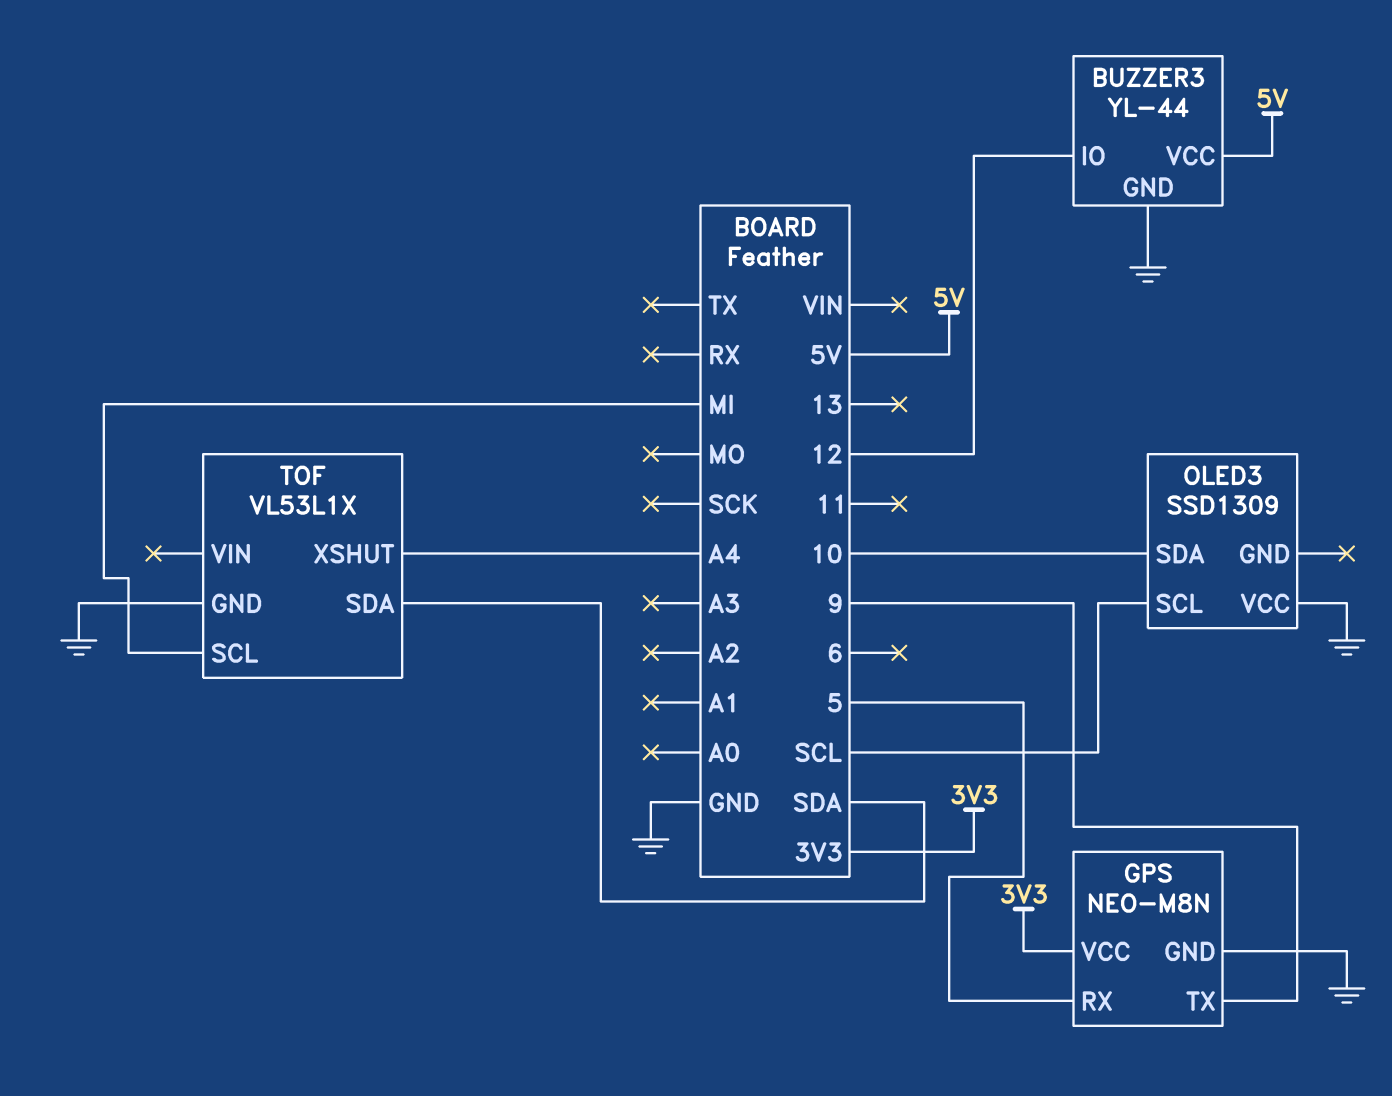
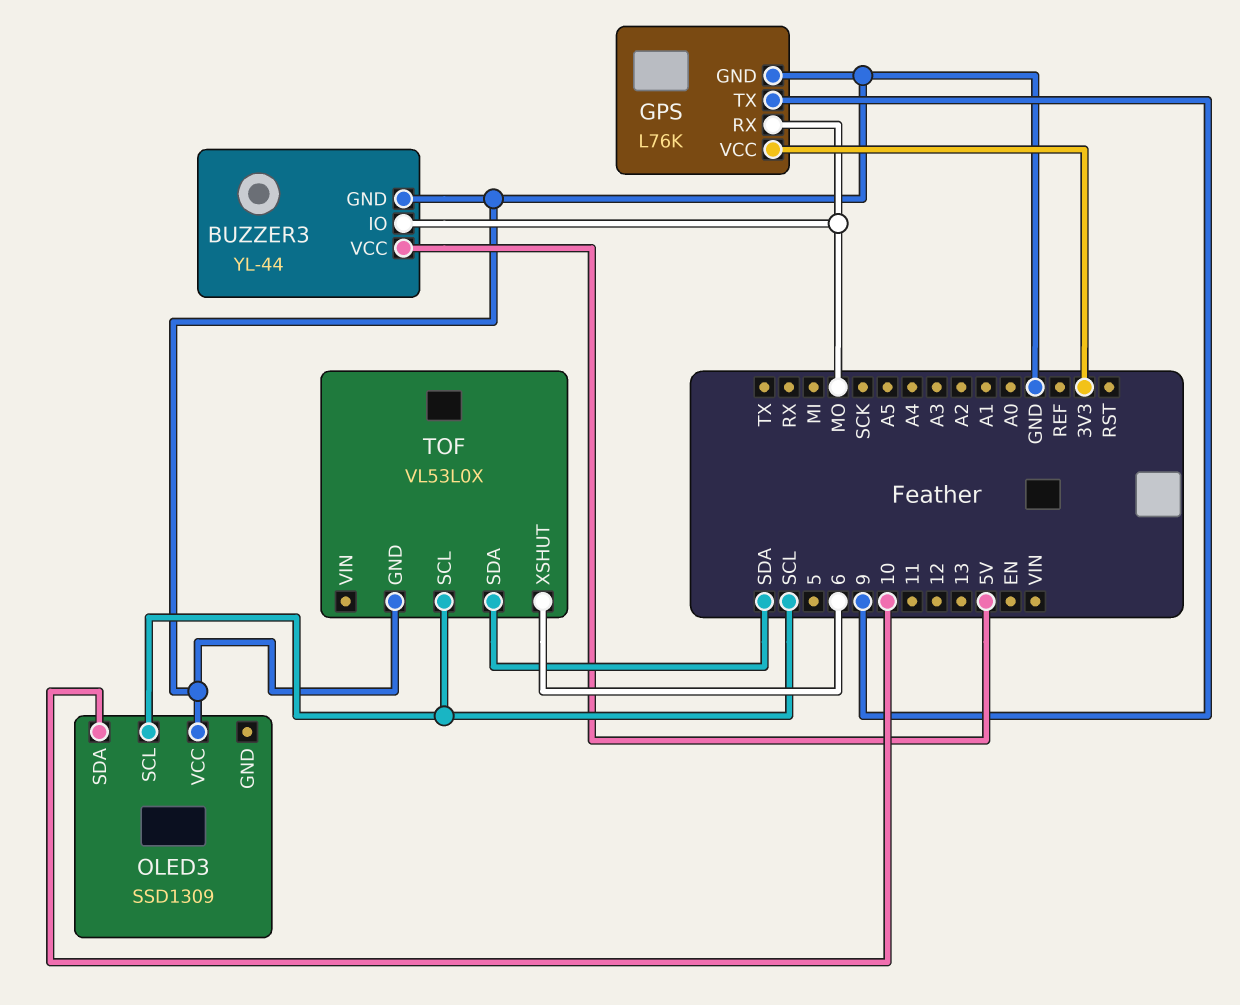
BUZZER3 pin IO: 12 -> MO
GPS: NEO-M8N -> L76K
GPS pin RX: 5 -> MO
TOF: VL53L1X -> VL53L0X
TOF pin SCL: MI -> SCL
TOF pin XSHUT: A4 -> 6

